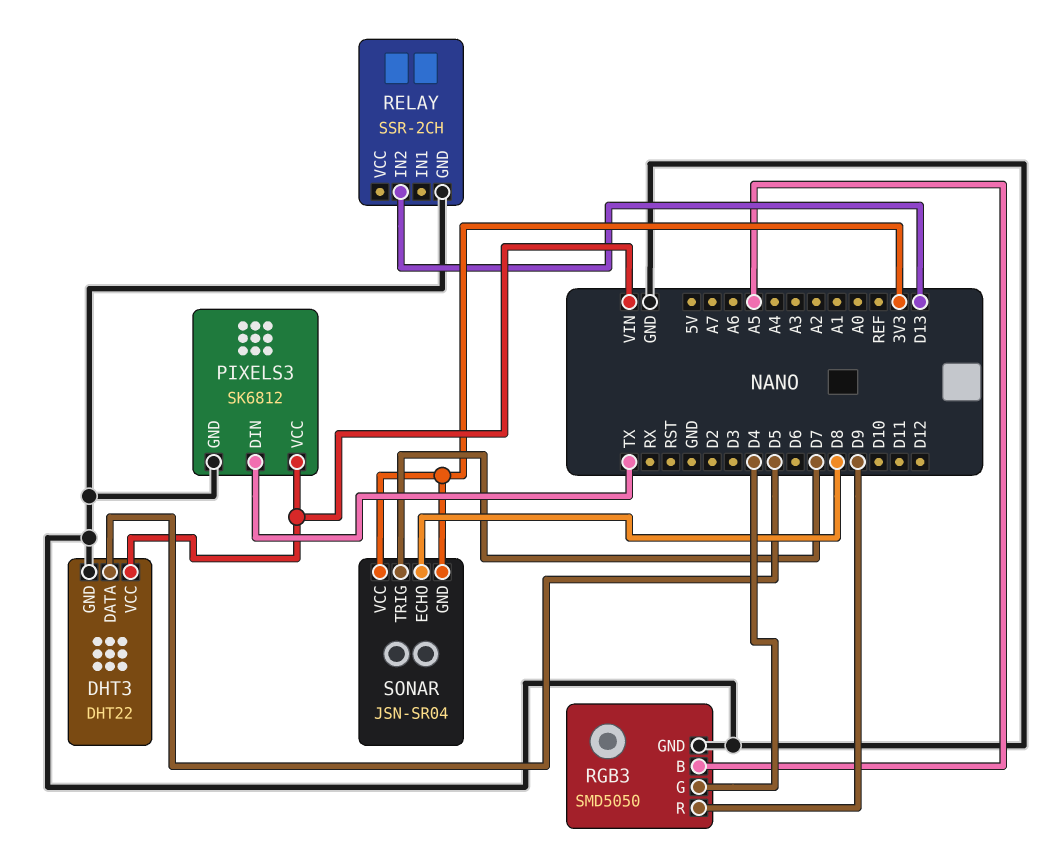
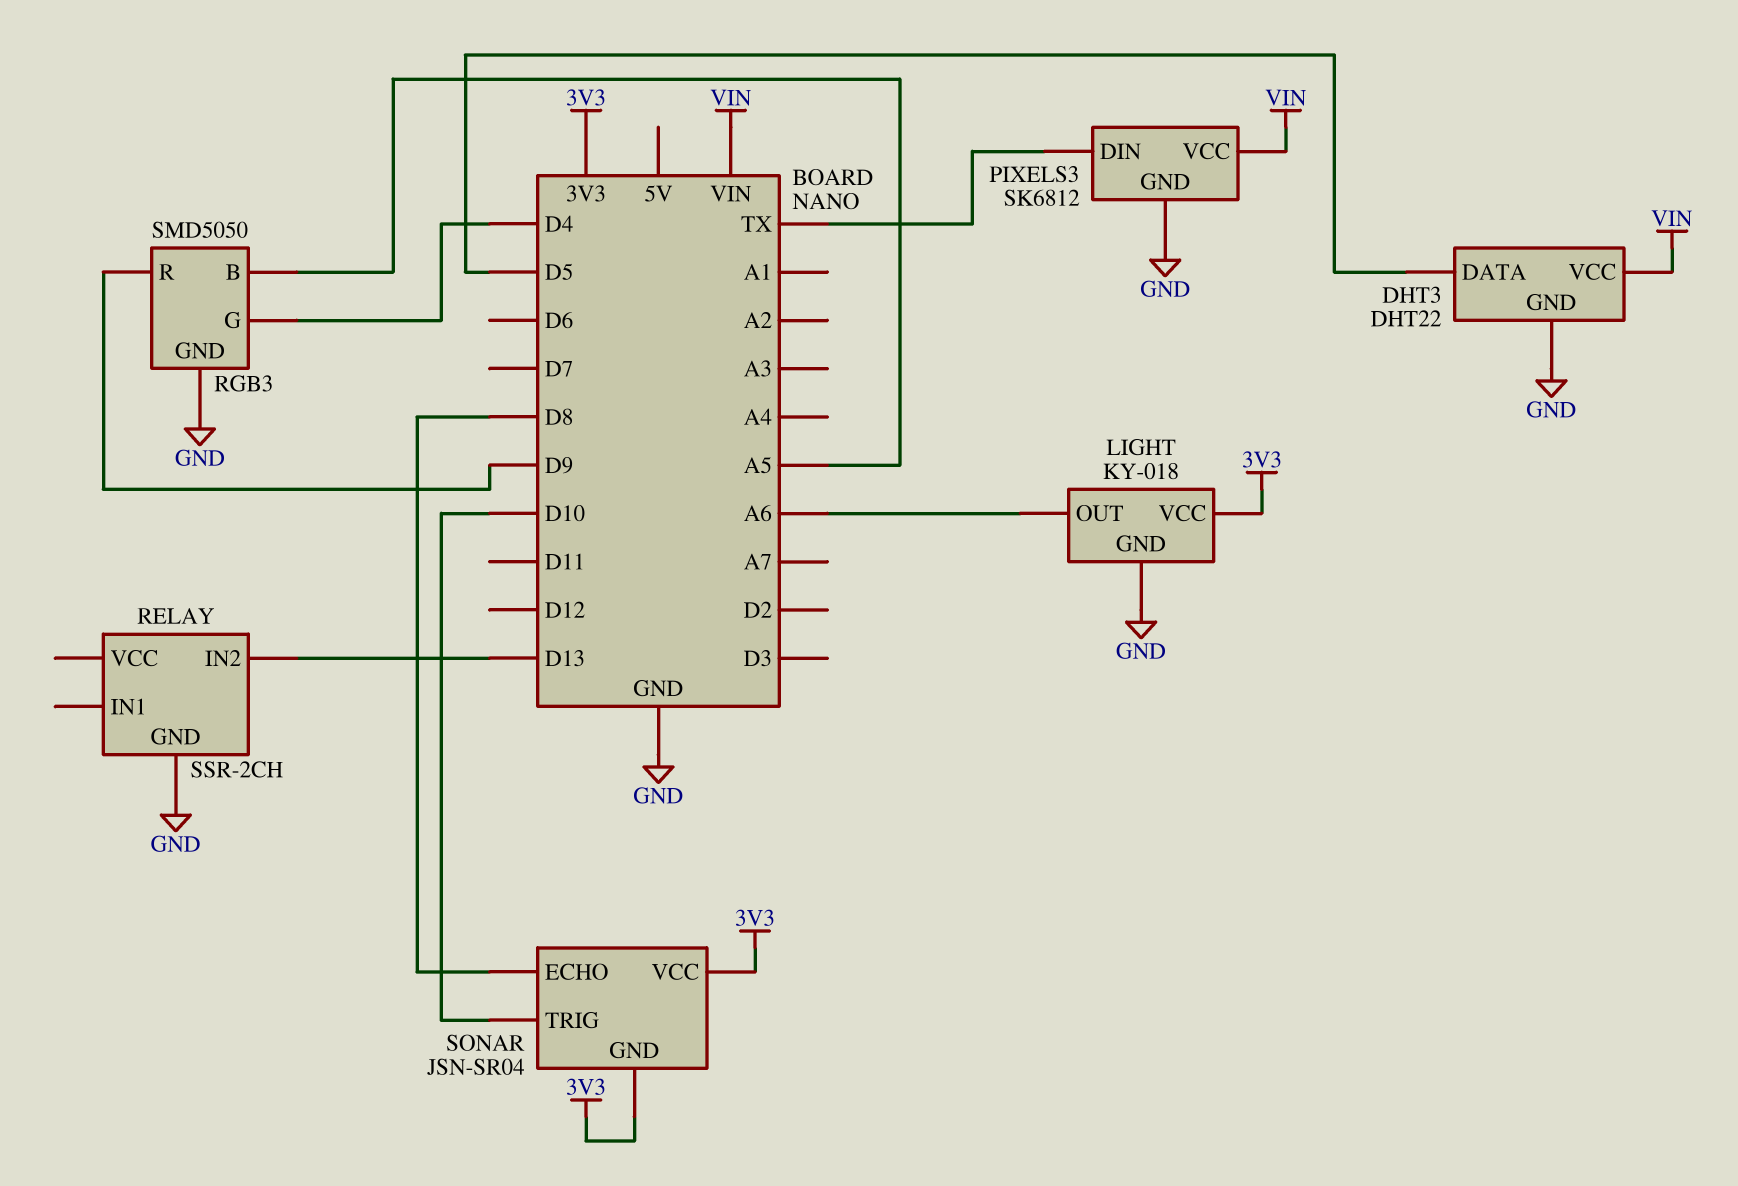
LIGHT: none -> KY-018
LIGHT pin GND: none -> GND
LIGHT pin OUT: none -> A6
LIGHT pin VCC: none -> 3V3
SONAR pin TRIG: D7 -> D10

